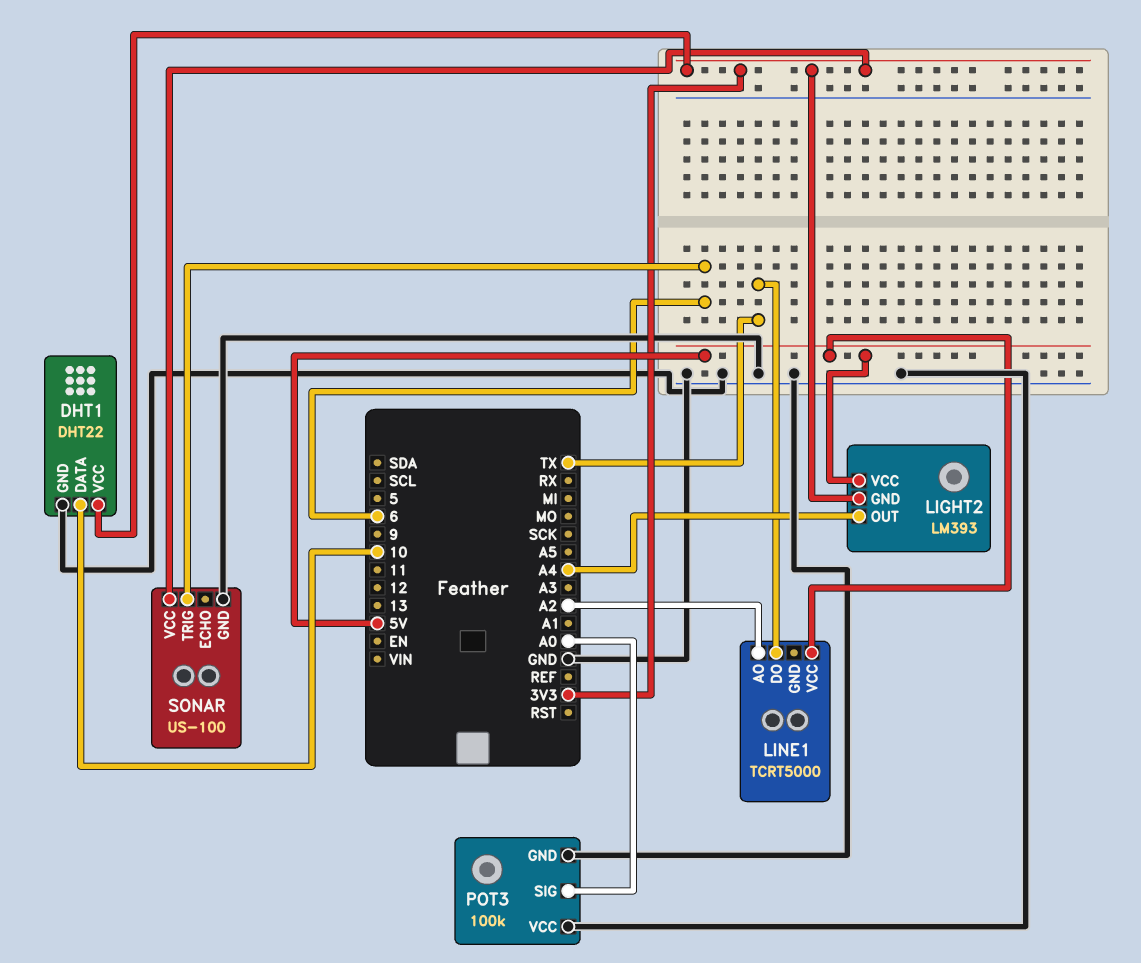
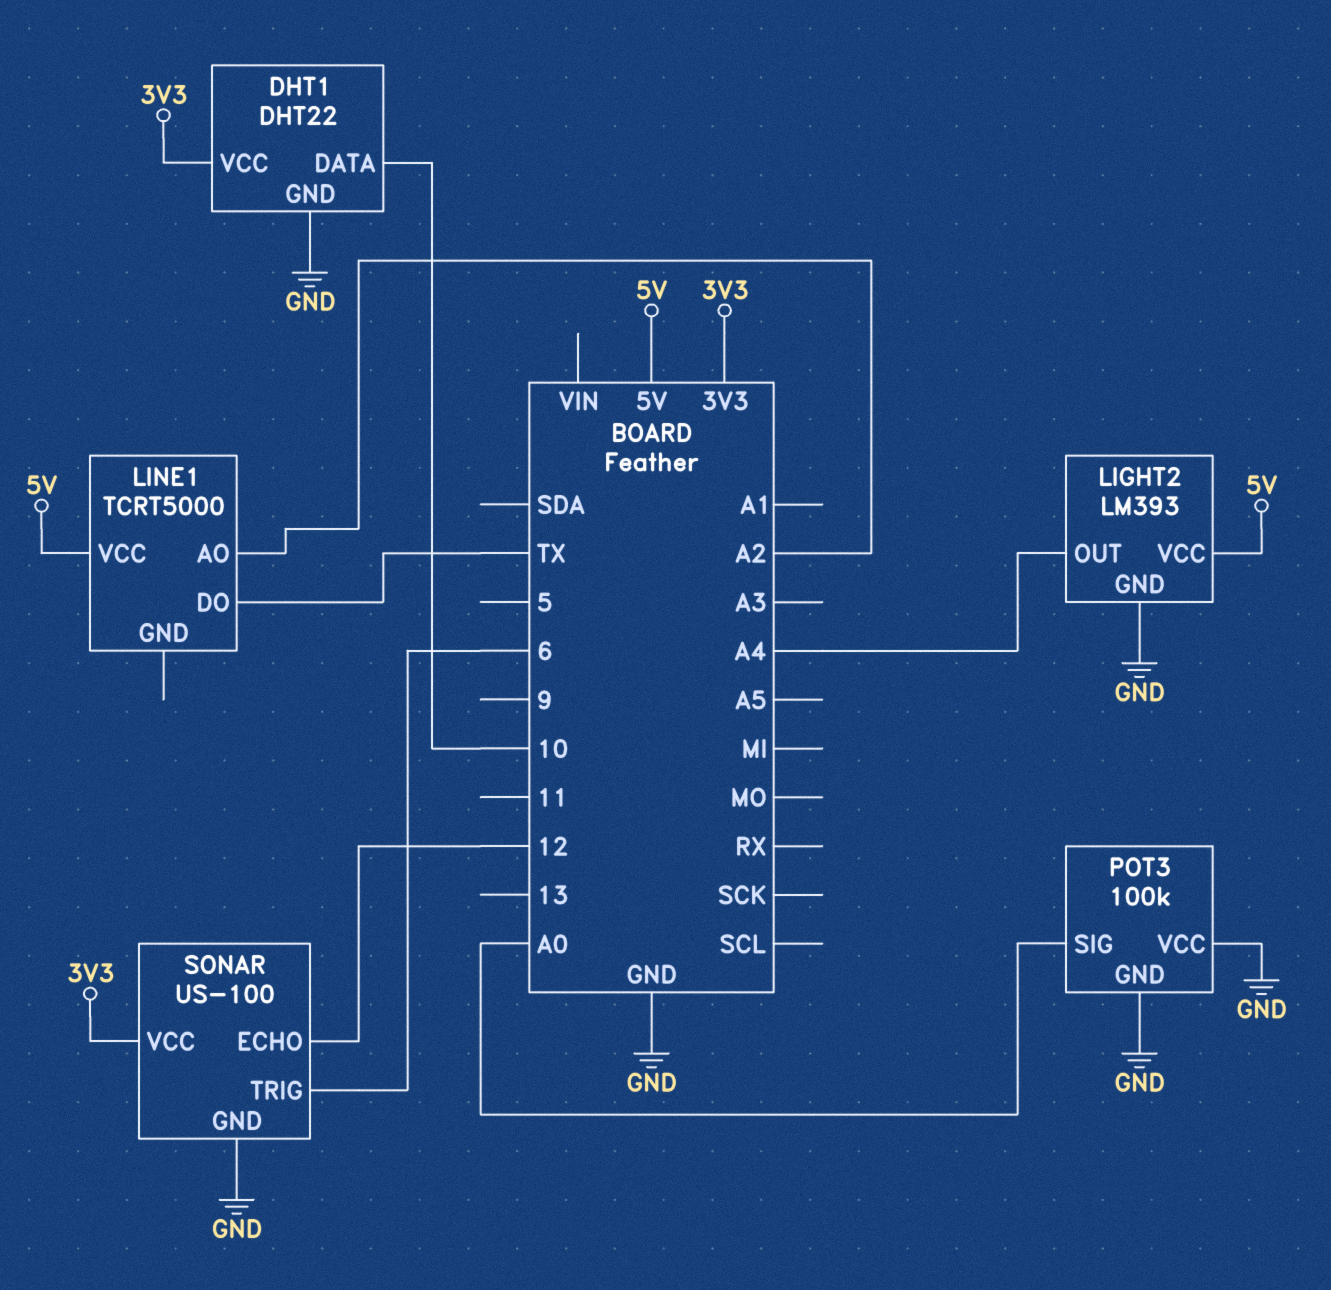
LIGHT2 pin GND: 3V3 -> GND
SONAR pin ECHO: none -> 12

